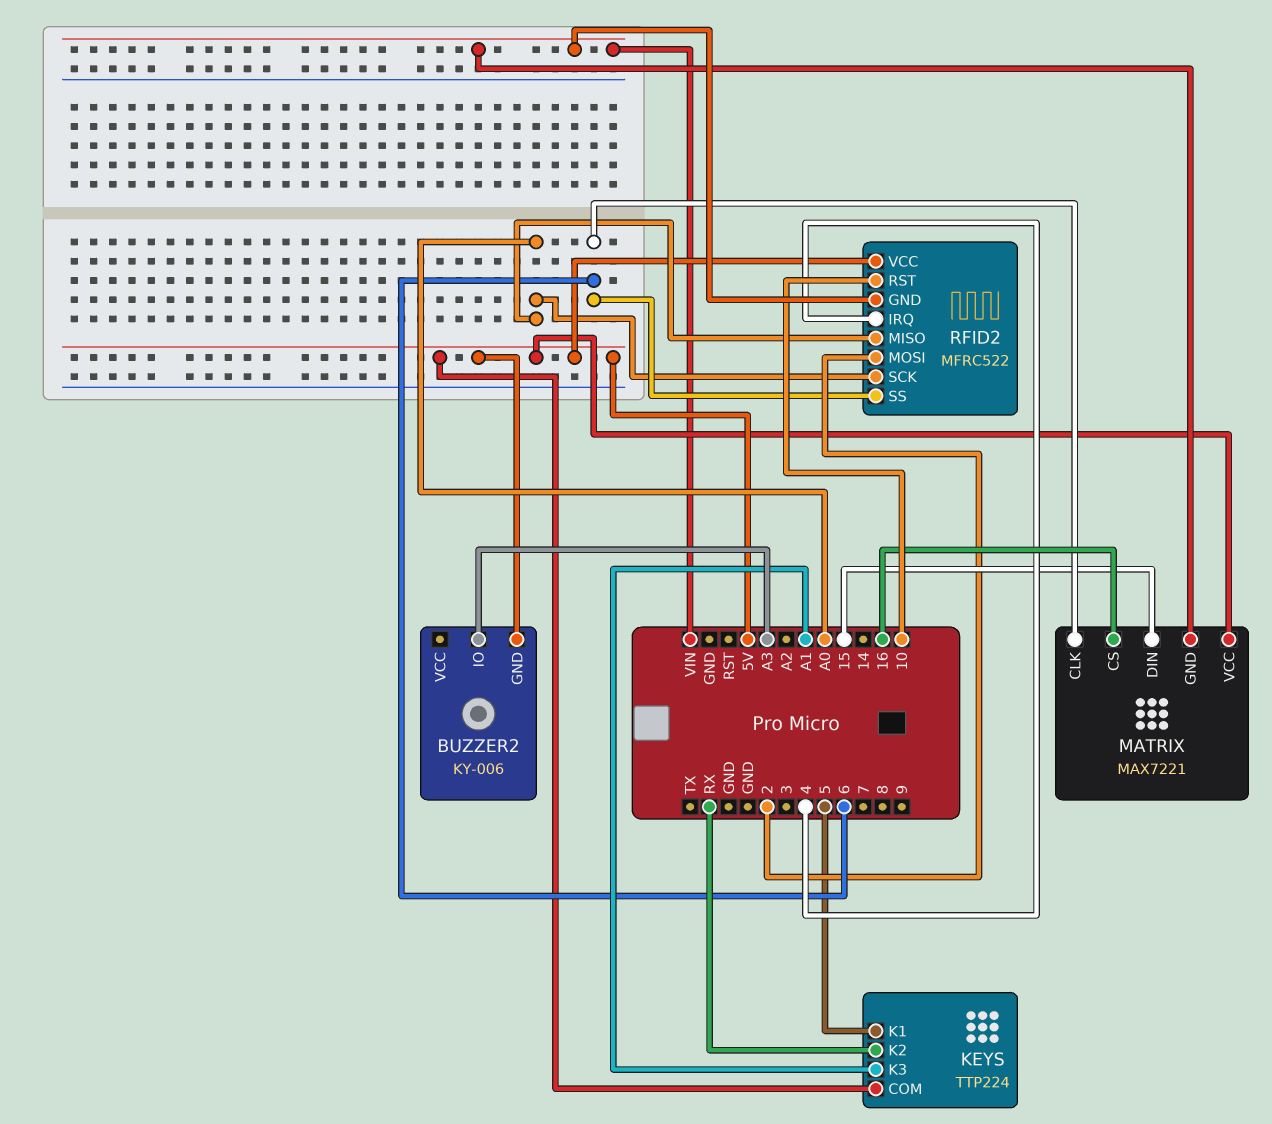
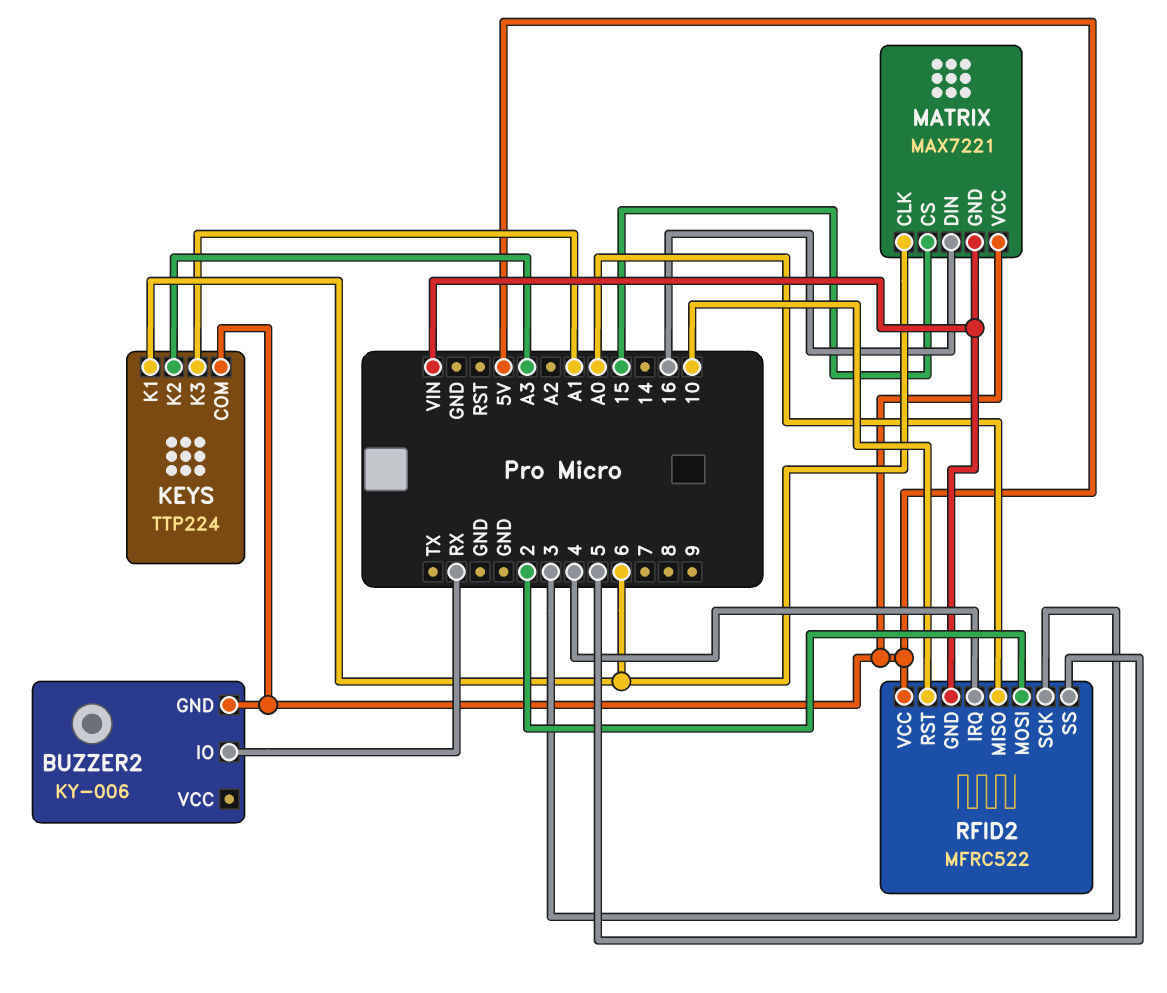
BUZZER2 pin IO: A3 -> RX
KEYS pin K1: 5 -> 6
KEYS pin K2: RX -> A3
MATRIX pin CS: 16 -> 15
MATRIX pin DIN: 15 -> 16
RFID2 pin SCK: A0 -> 3
RFID2 pin SS: 6 -> 5

